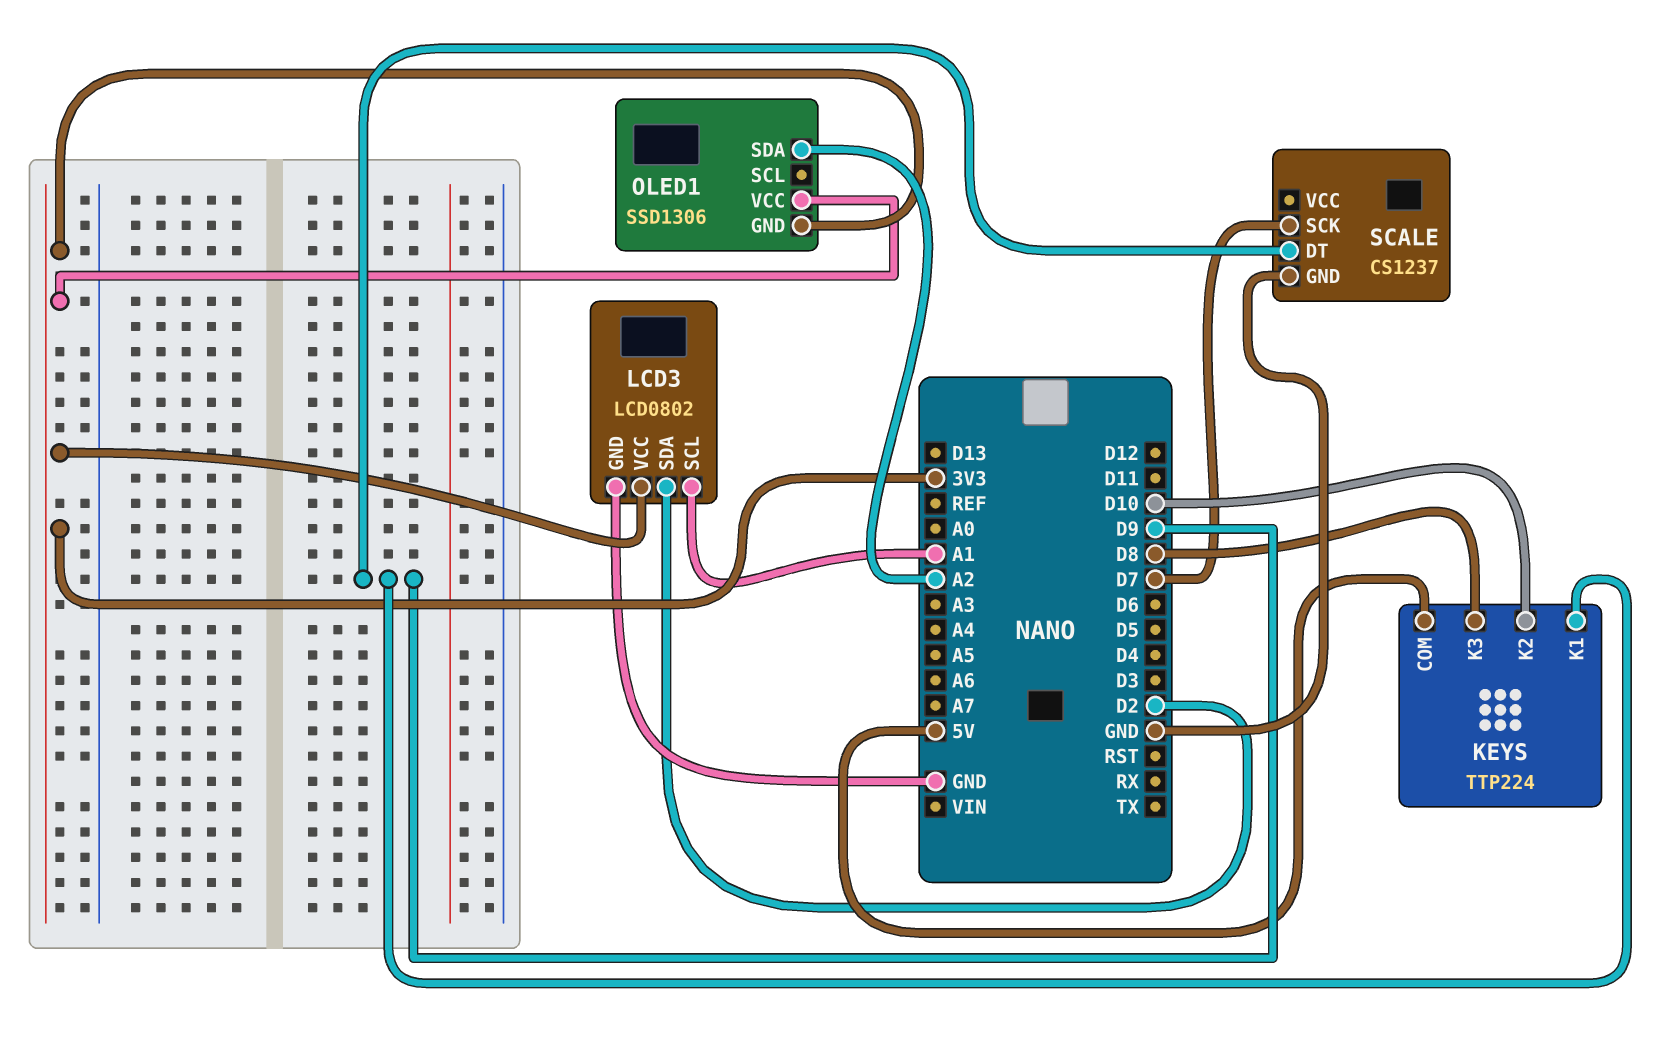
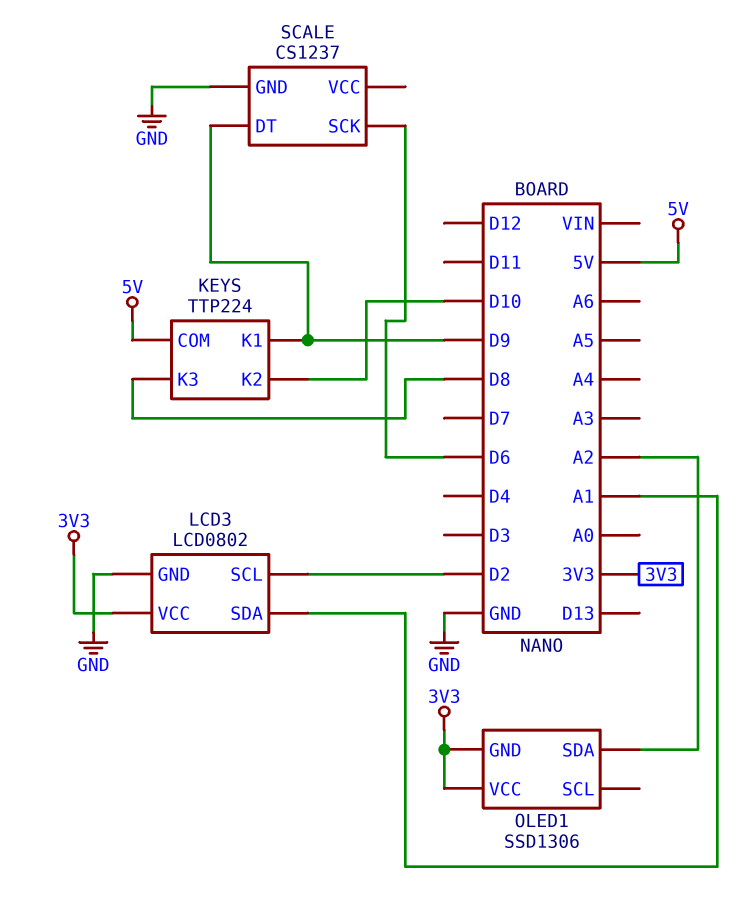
LCD3 pin SCL: A1 -> D2
LCD3 pin SDA: D2 -> A1
SCALE pin SCK: D7 -> D6

